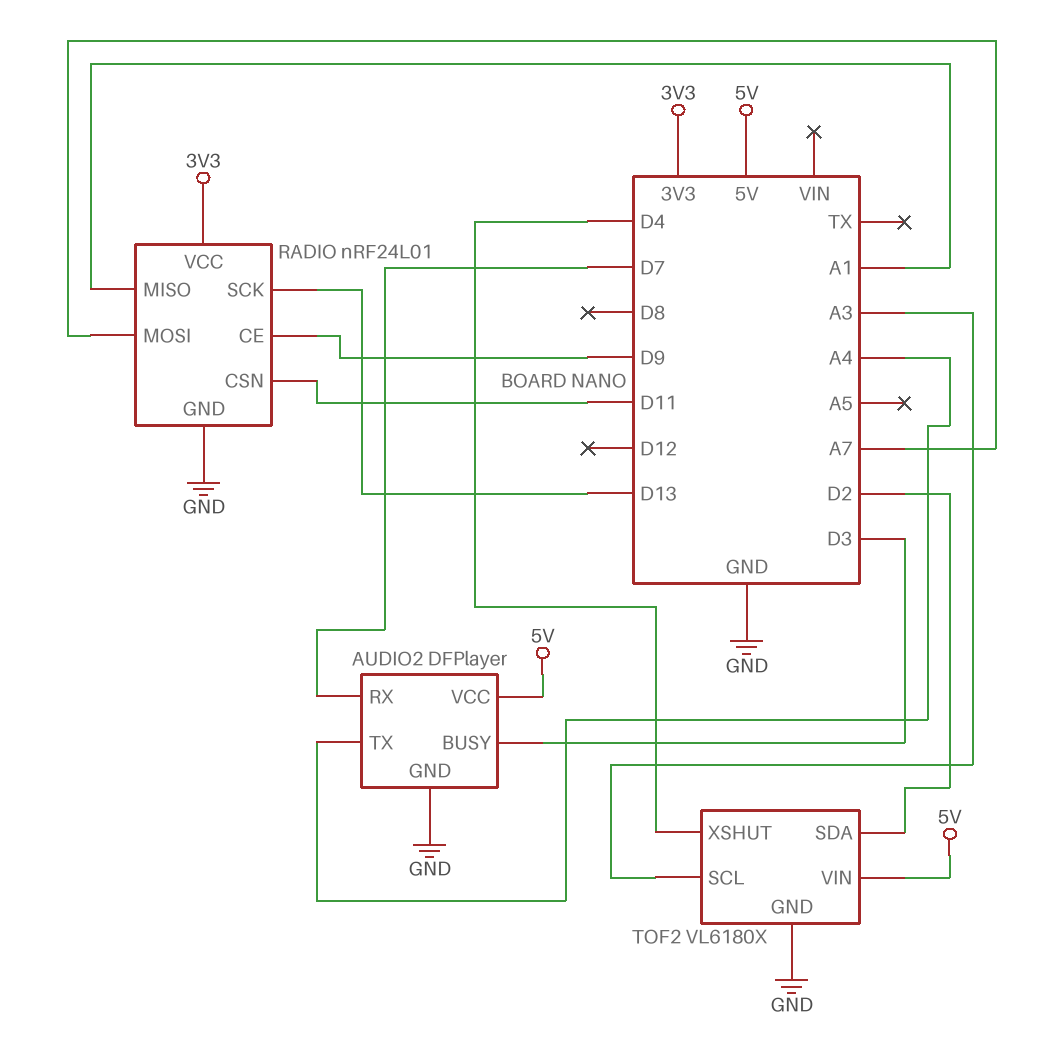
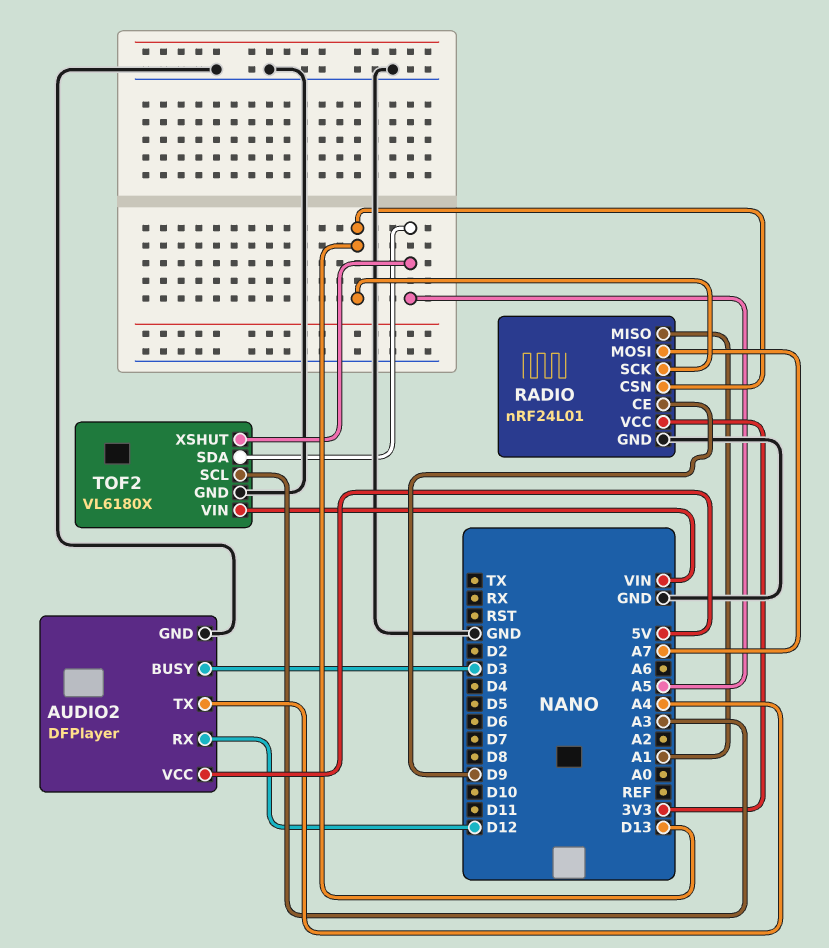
AUDIO2 pin RX: D7 -> D12
RADIO pin CSN: D11 -> D13
TOF2 pin SDA: D2 -> A5
TOF2 pin VIN: 5V -> VIN
TOF2 pin XSHUT: D4 -> A5

